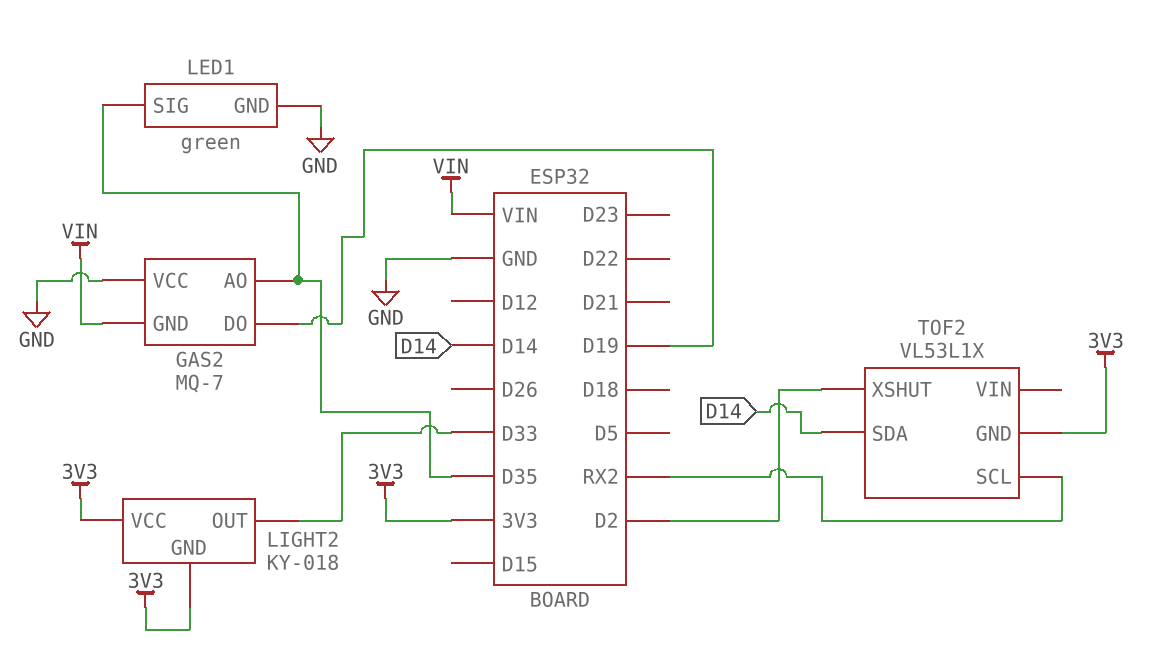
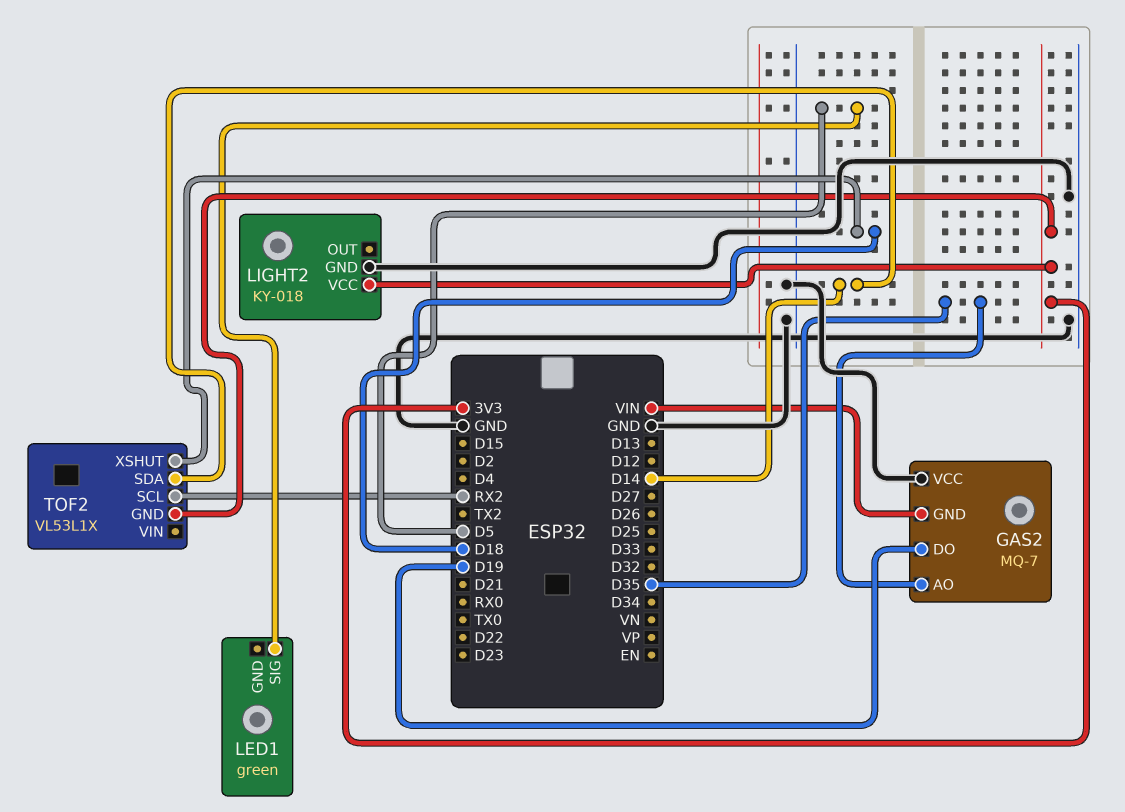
LED1 pin GND: GND -> none
LED1 pin SIG: D35 -> D5
LIGHT2 pin GND: 3V3 -> GND
LIGHT2 pin OUT: D33 -> none
TOF2 pin XSHUT: D2 -> D18

